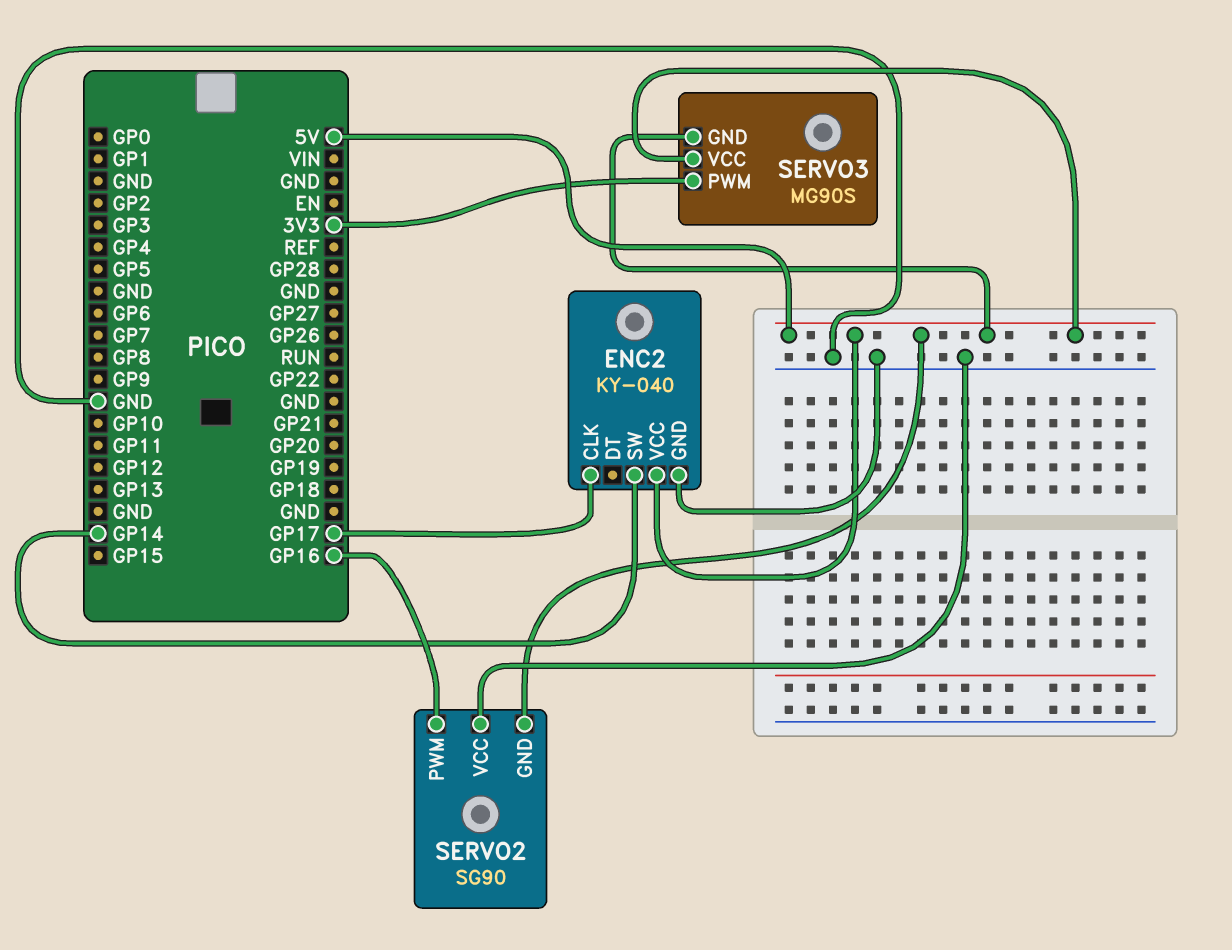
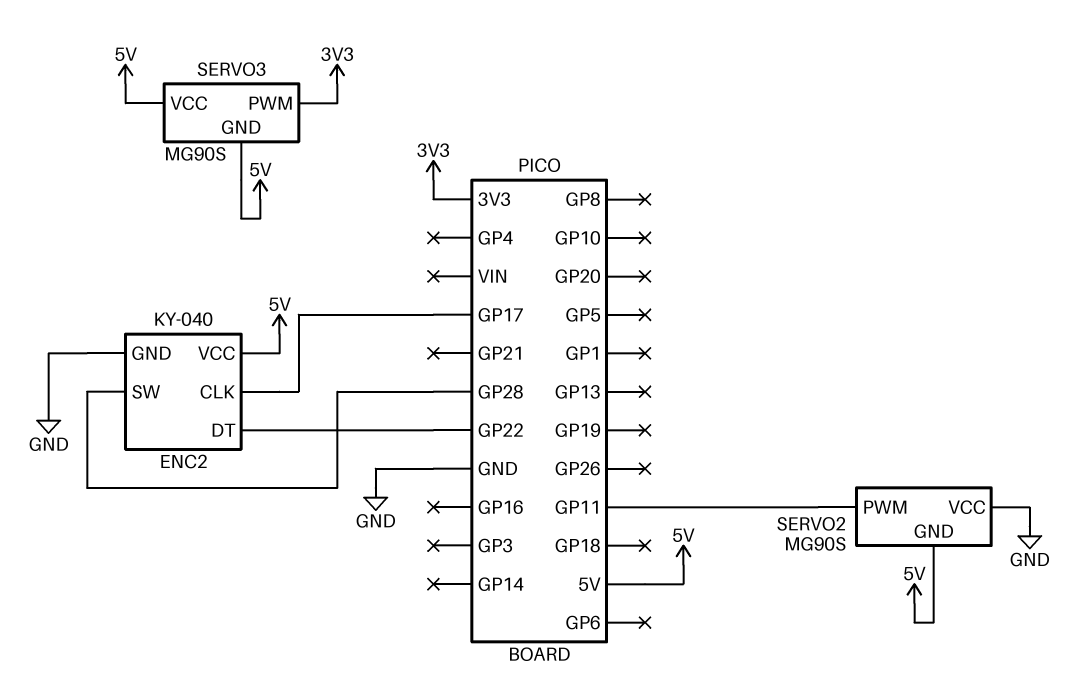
ENC2 pin DT: none -> GP22
ENC2 pin SW: GP14 -> GP28
SERVO2: SG90 -> MG90S
SERVO2 pin PWM: GP16 -> GP11

